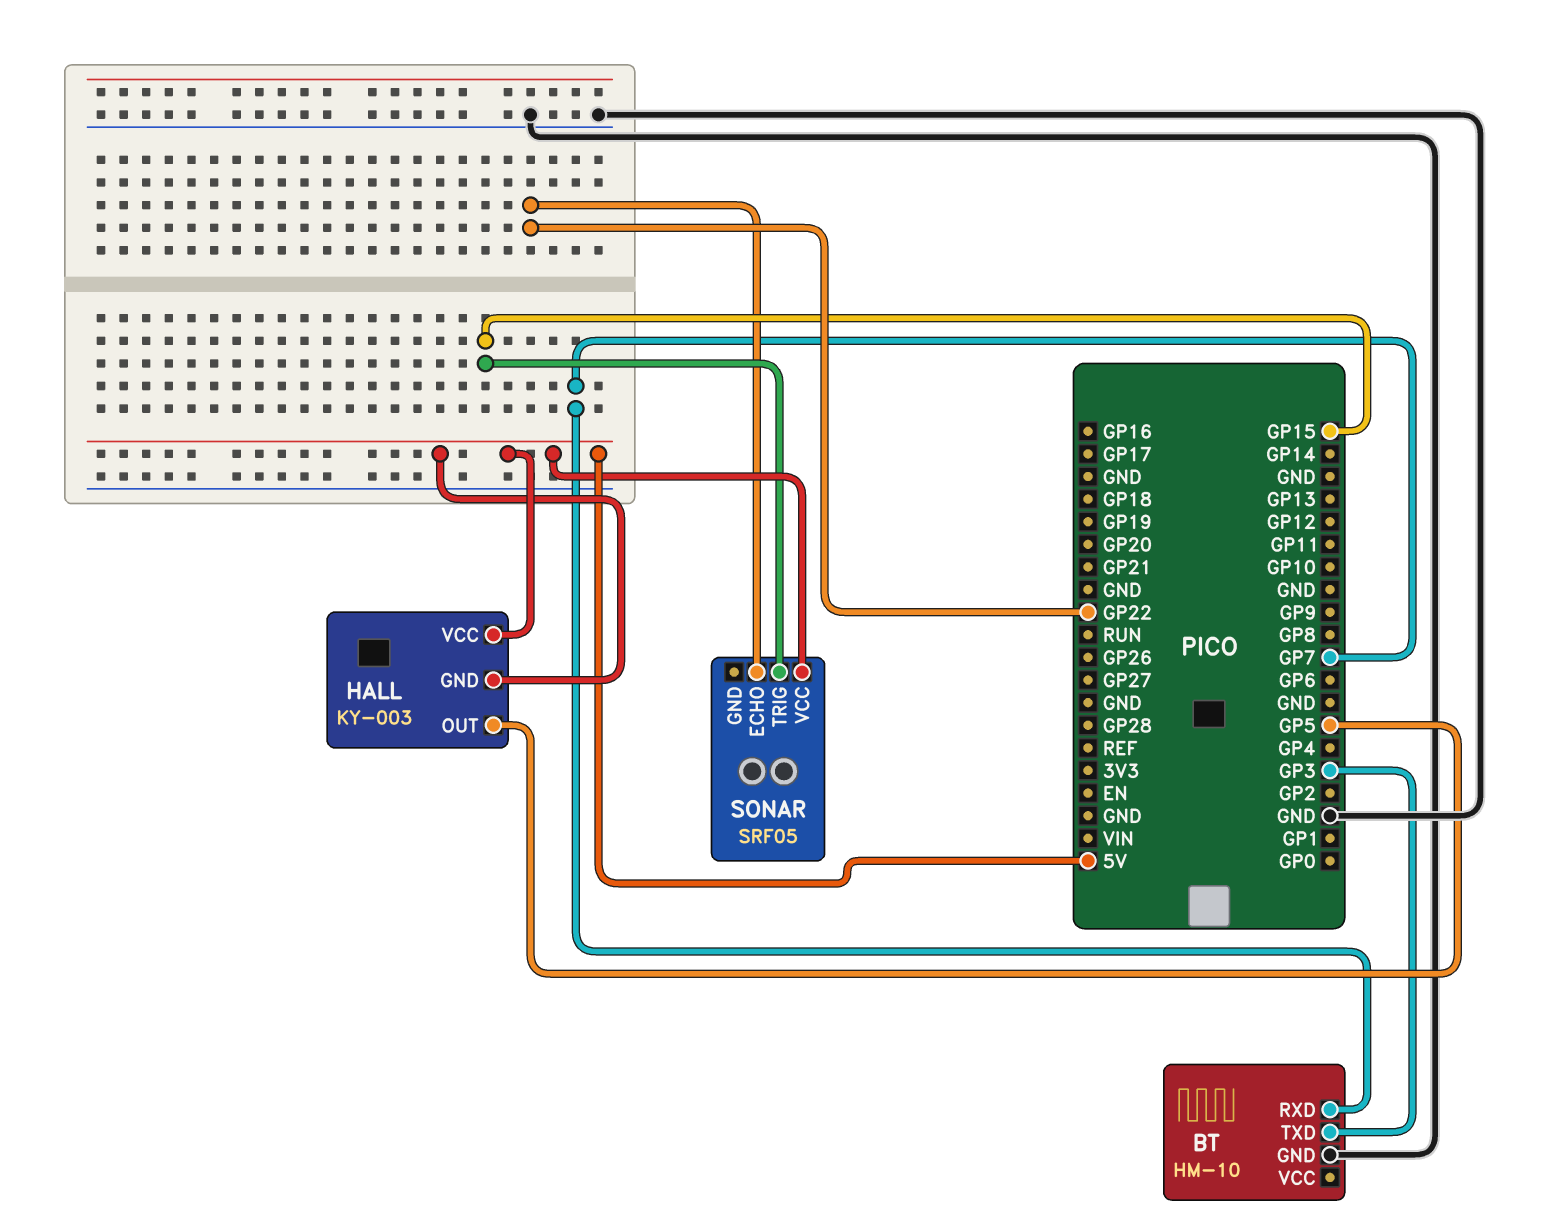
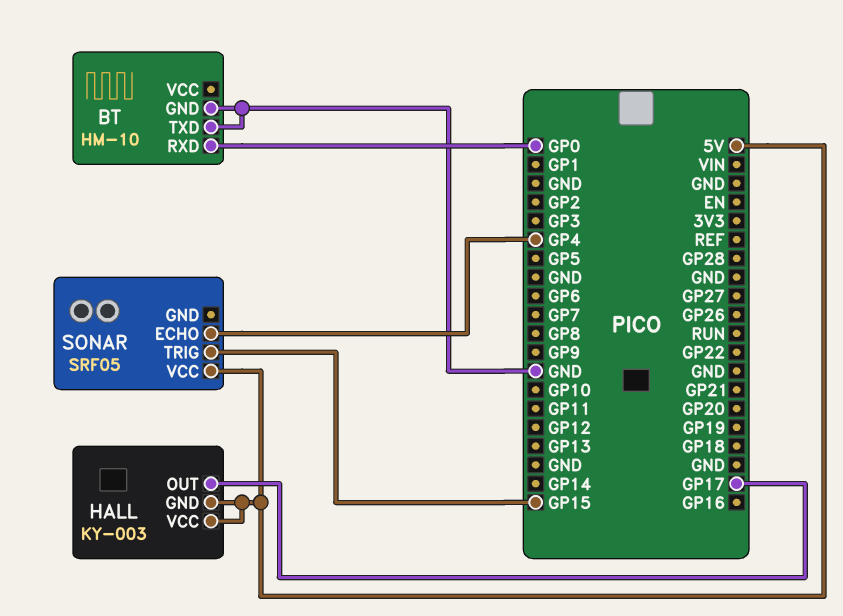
BT pin RXD: GP7 -> GP0
BT pin TXD: GP3 -> GND
HALL pin OUT: GP5 -> GP17
SONAR pin ECHO: GP22 -> GP4

